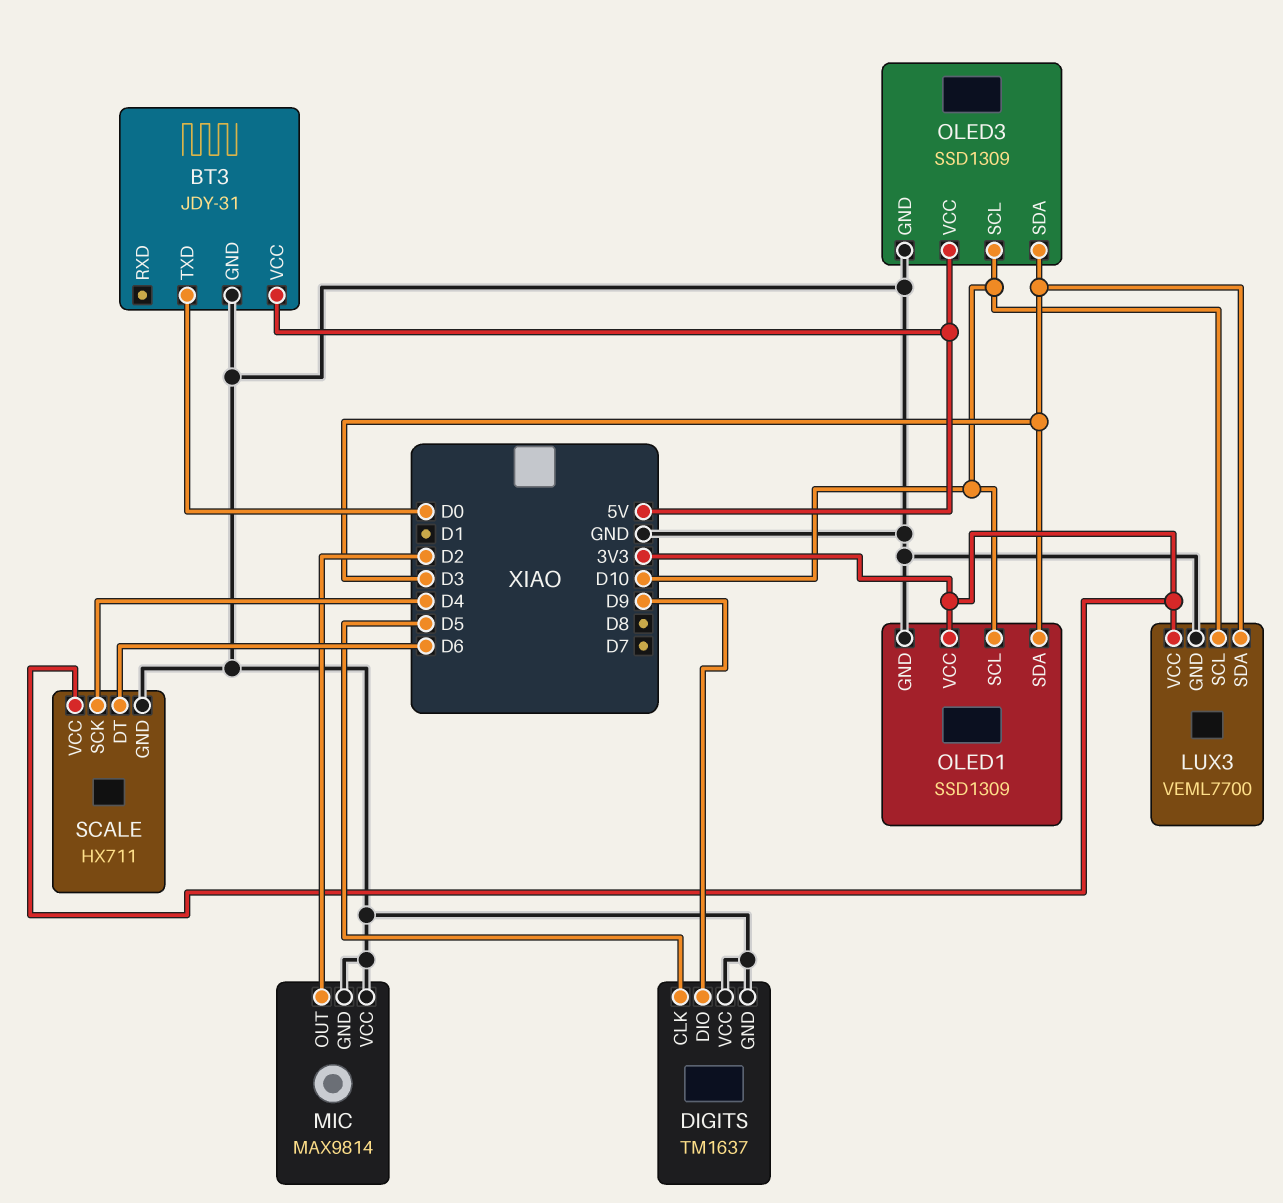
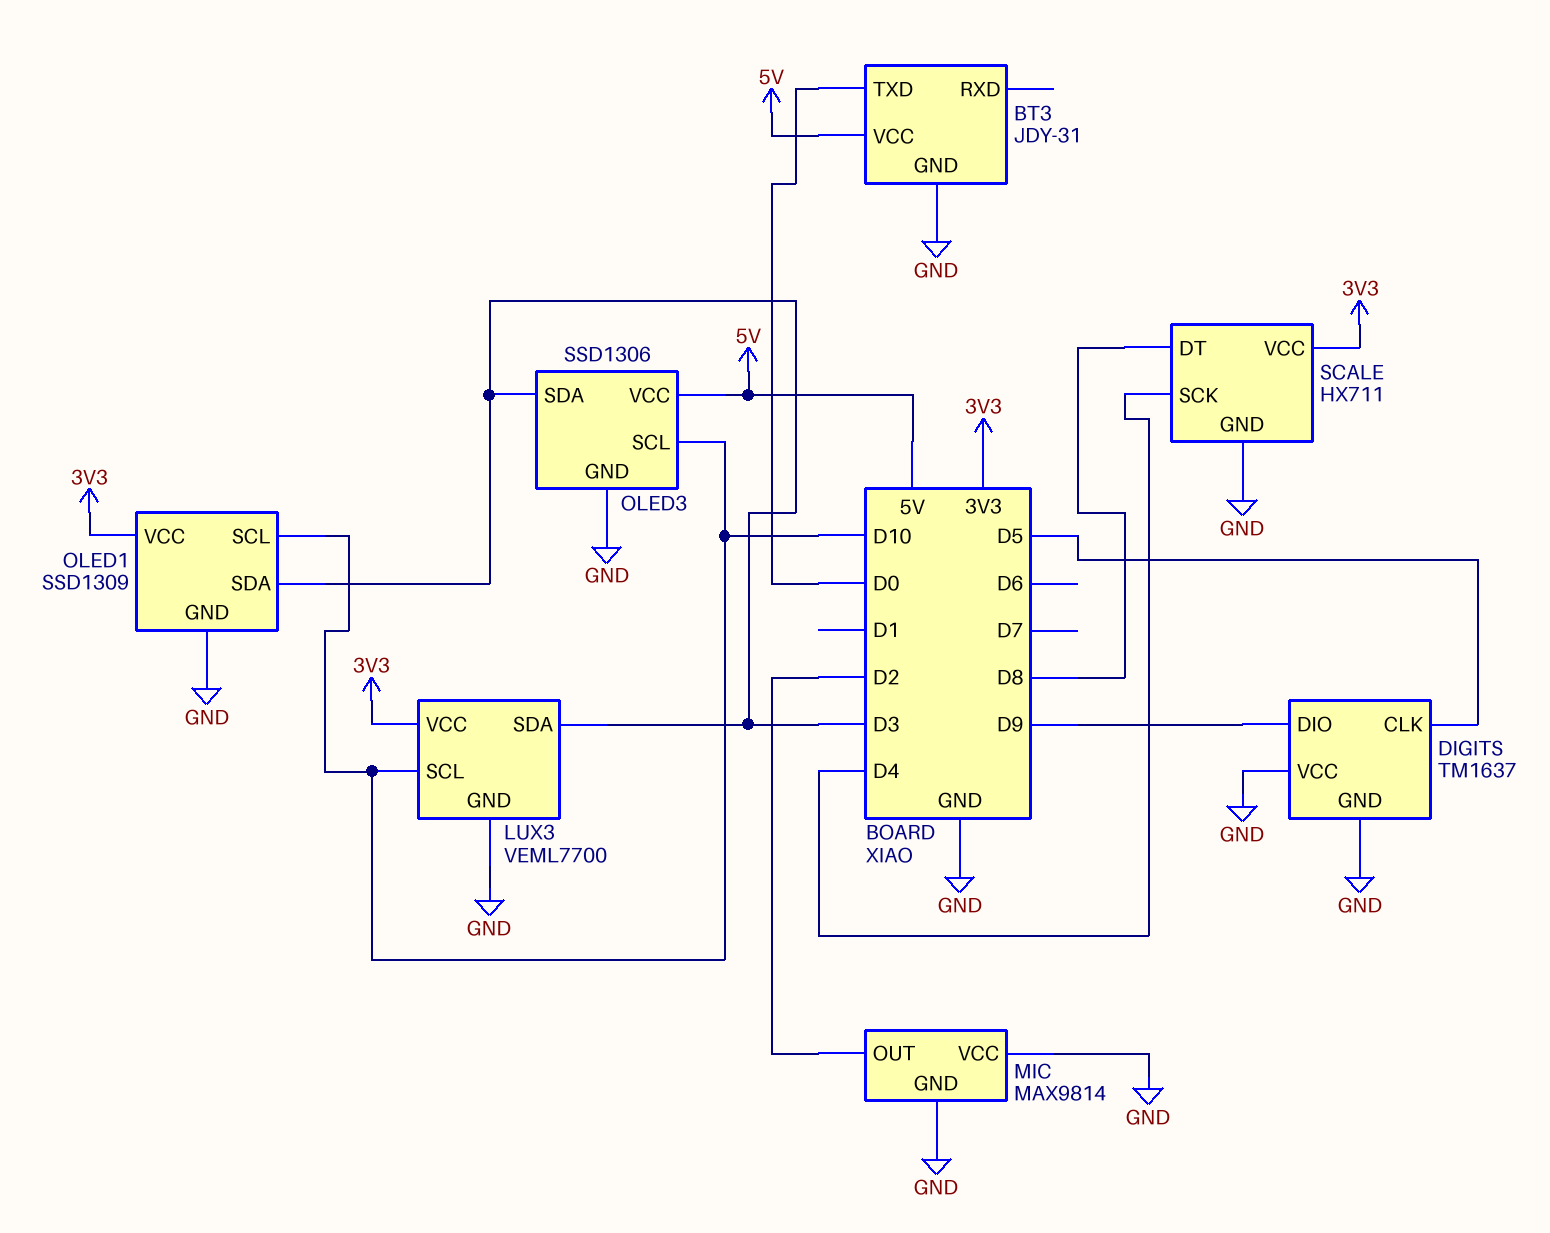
OLED3: SSD1309 -> SSD1306
SCALE pin DT: D6 -> D8

